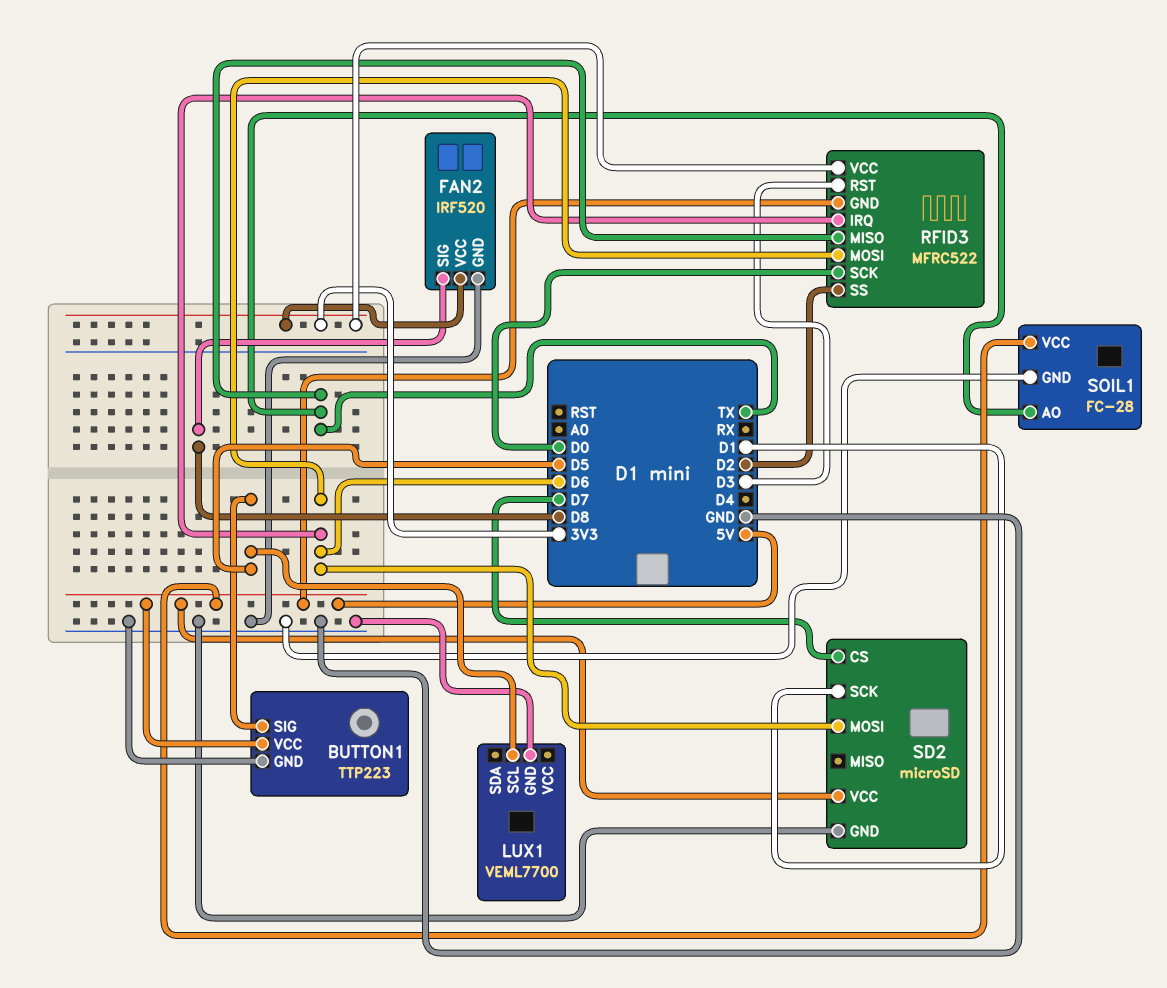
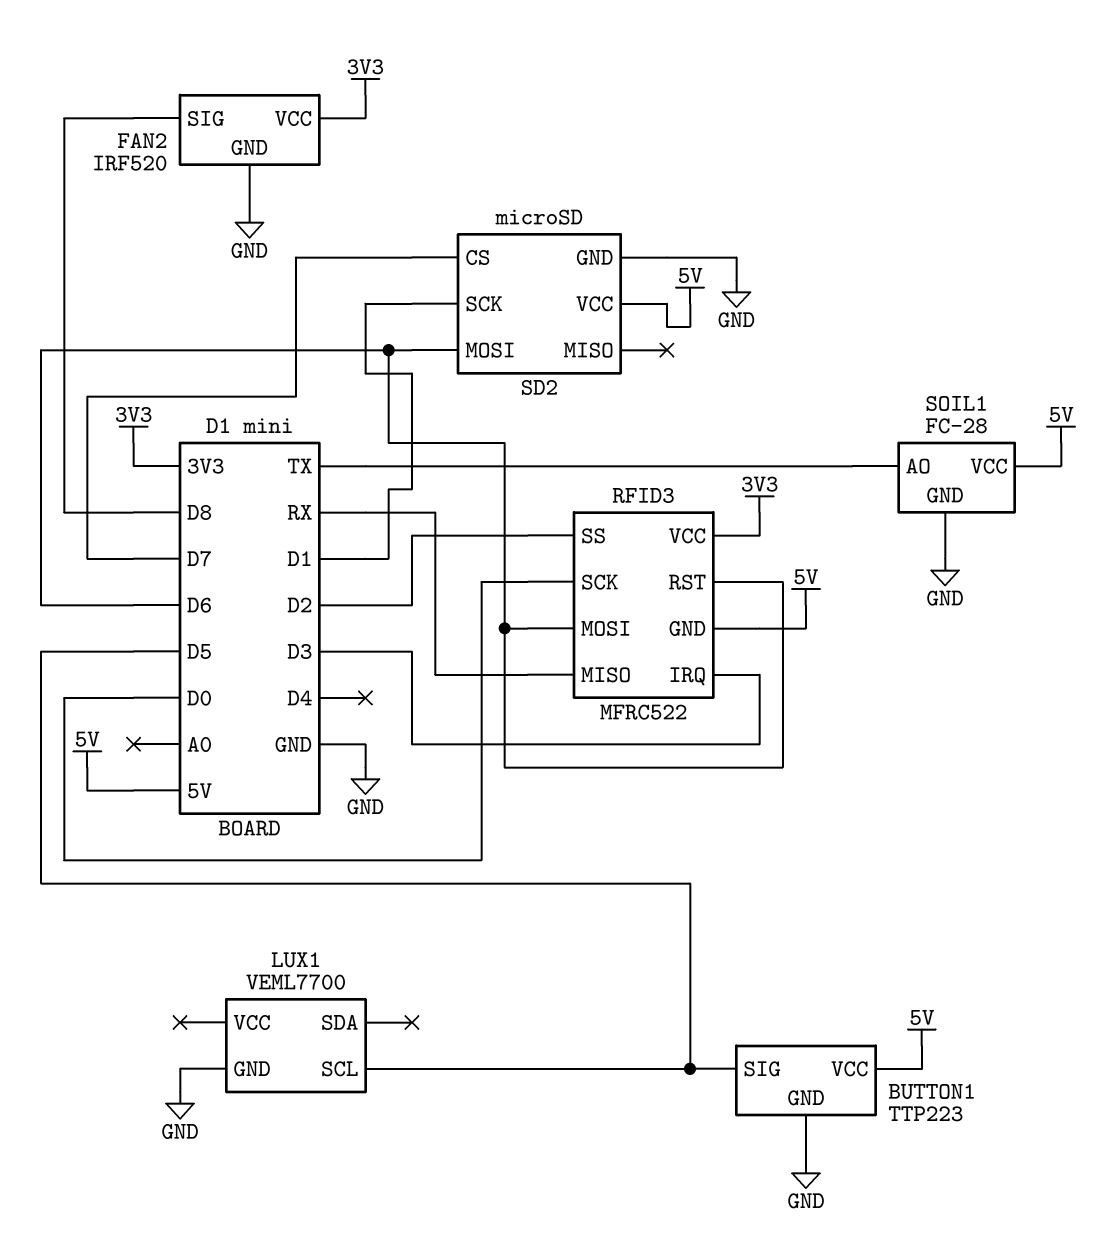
RFID3 pin IRQ: D6 -> D3
RFID3 pin MISO: TX -> RX
RFID3 pin RST: D3 -> D6

